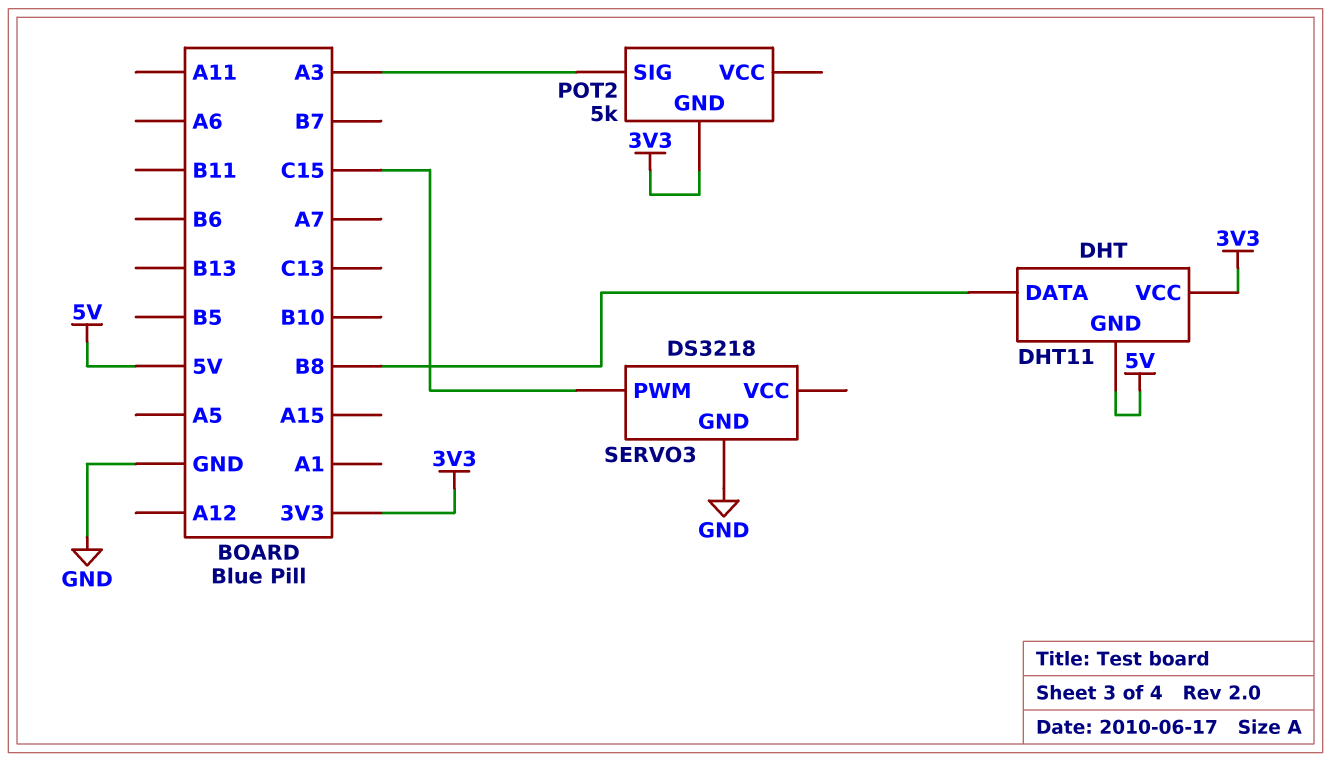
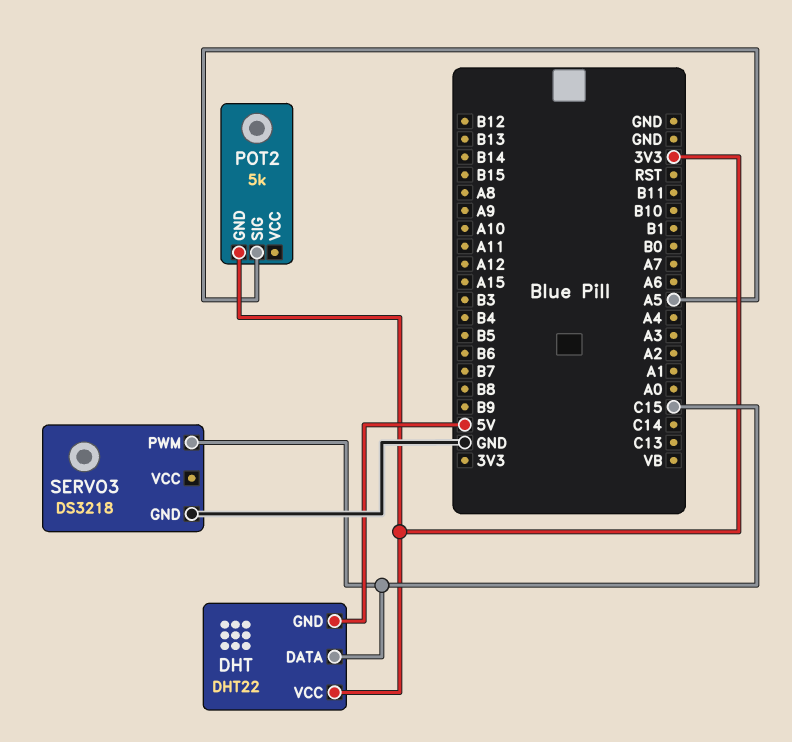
DHT: DHT11 -> DHT22
DHT pin DATA: B8 -> C15
POT2 pin SIG: A3 -> A5

